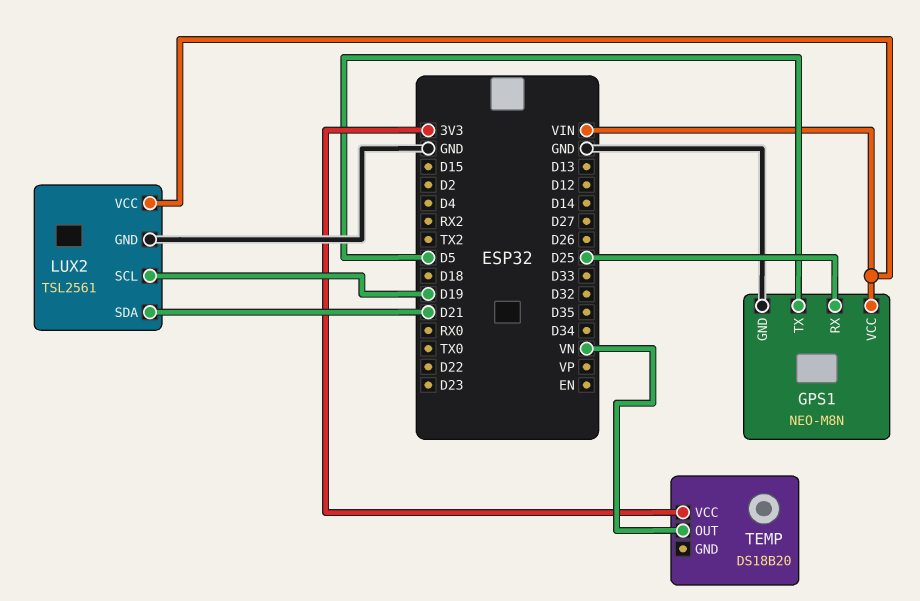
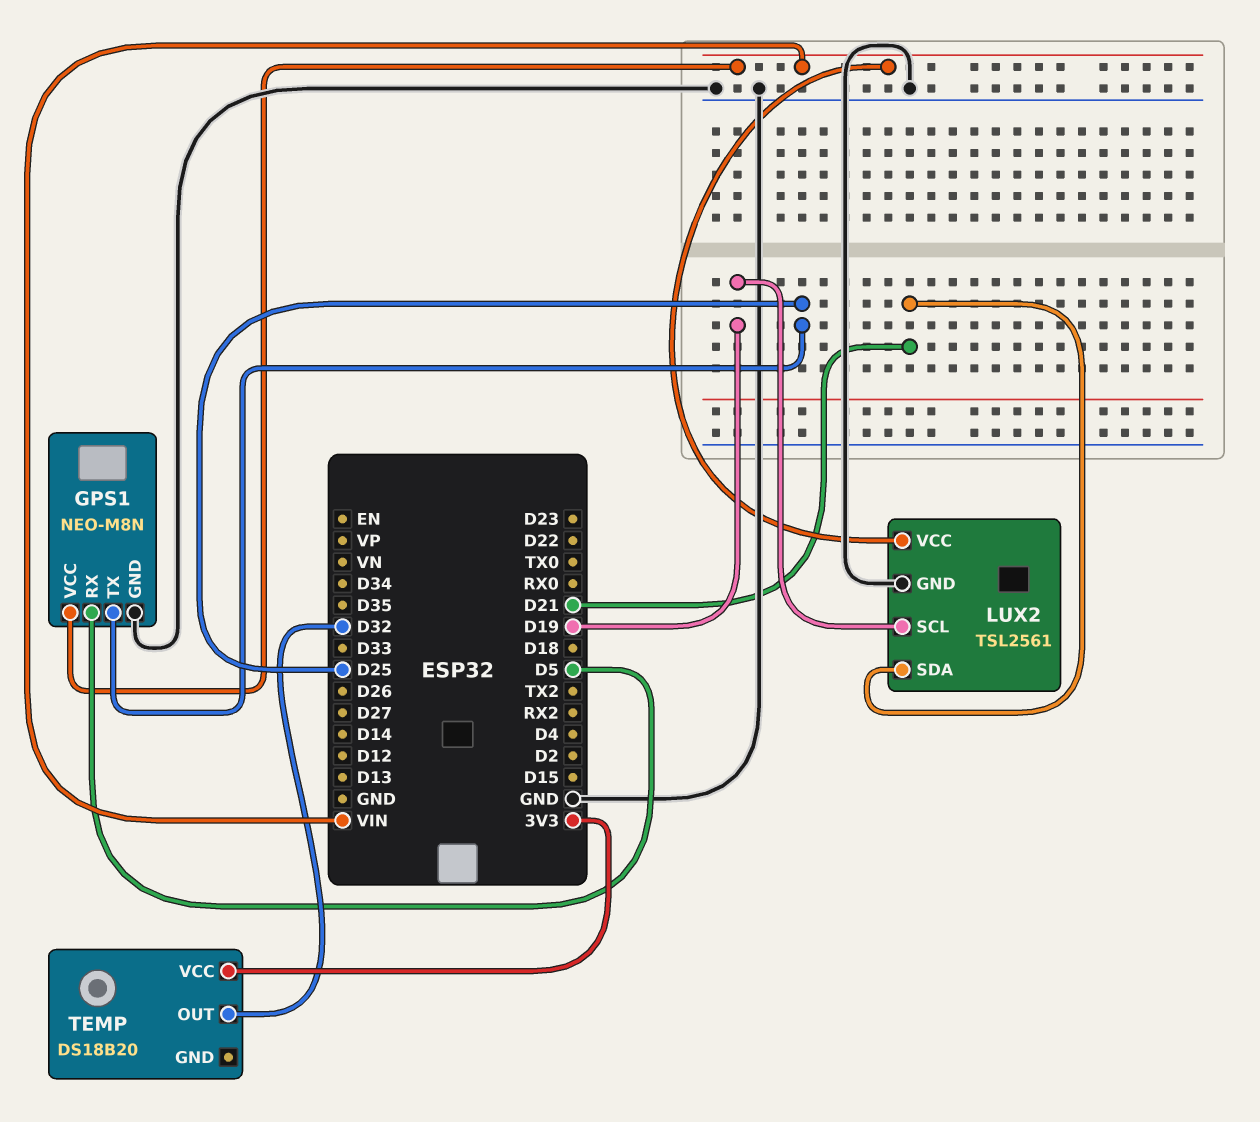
GPS1 pin RX: D25 -> D5
GPS1 pin TX: D5 -> D25
TEMP pin OUT: VN -> D32

